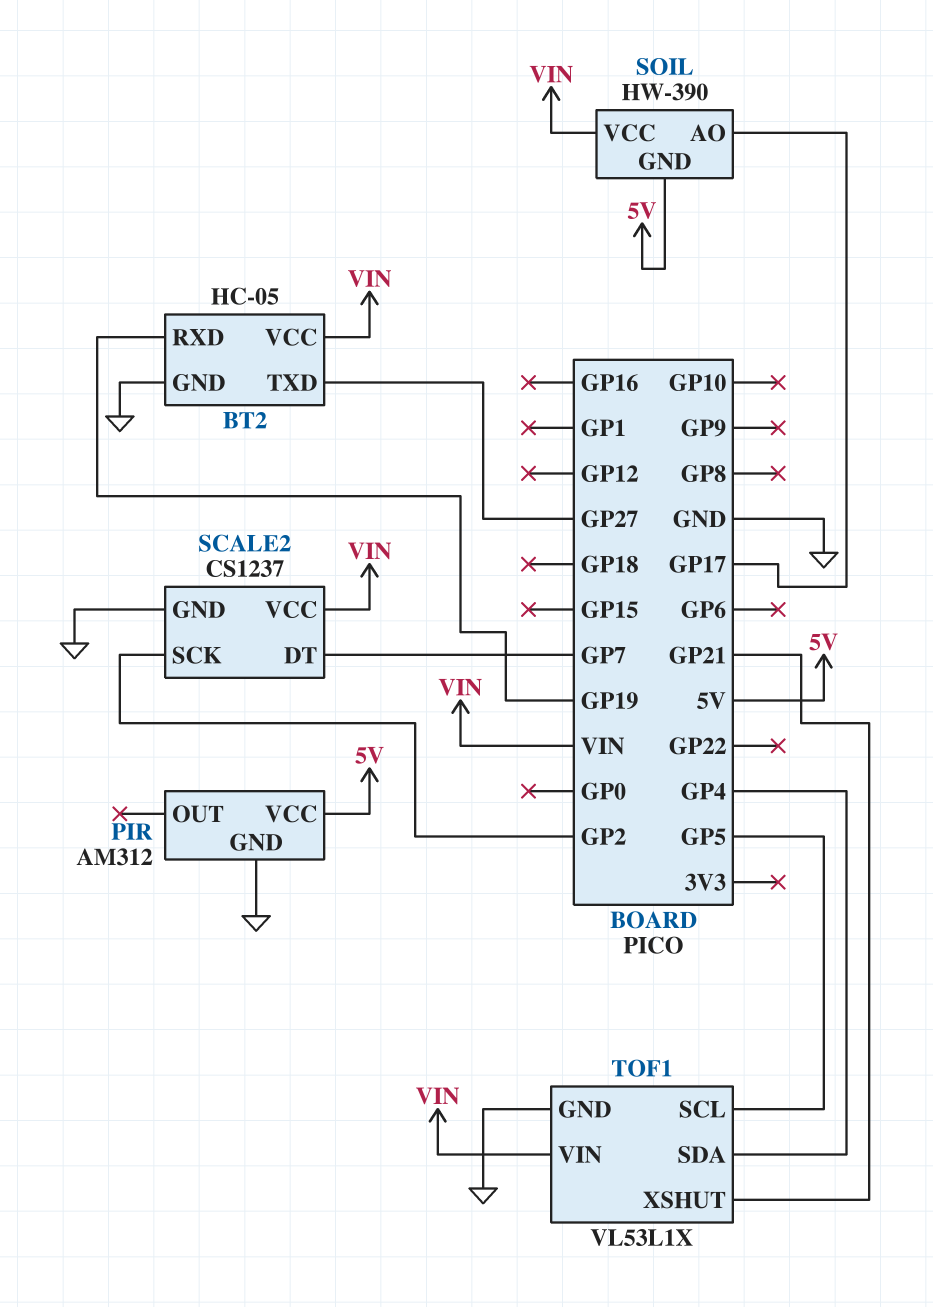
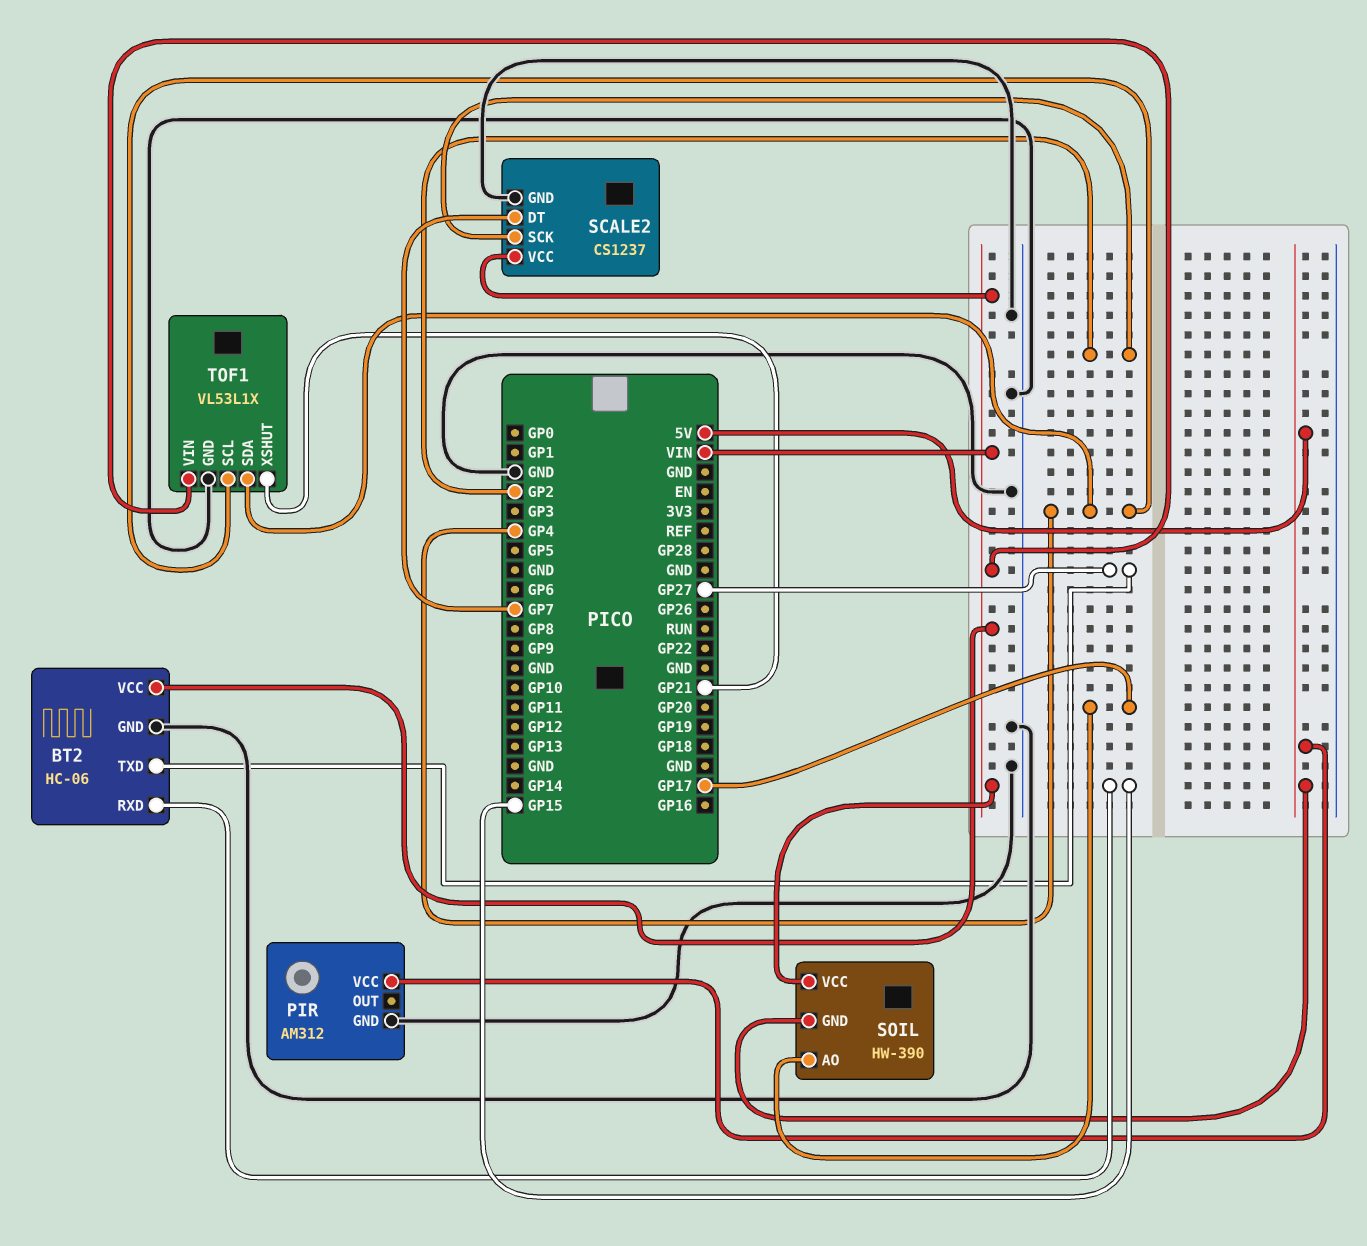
BT2: HC-05 -> HC-06
BT2 pin RXD: GP19 -> GP15
TOF1 pin SCL: GP5 -> GP4

